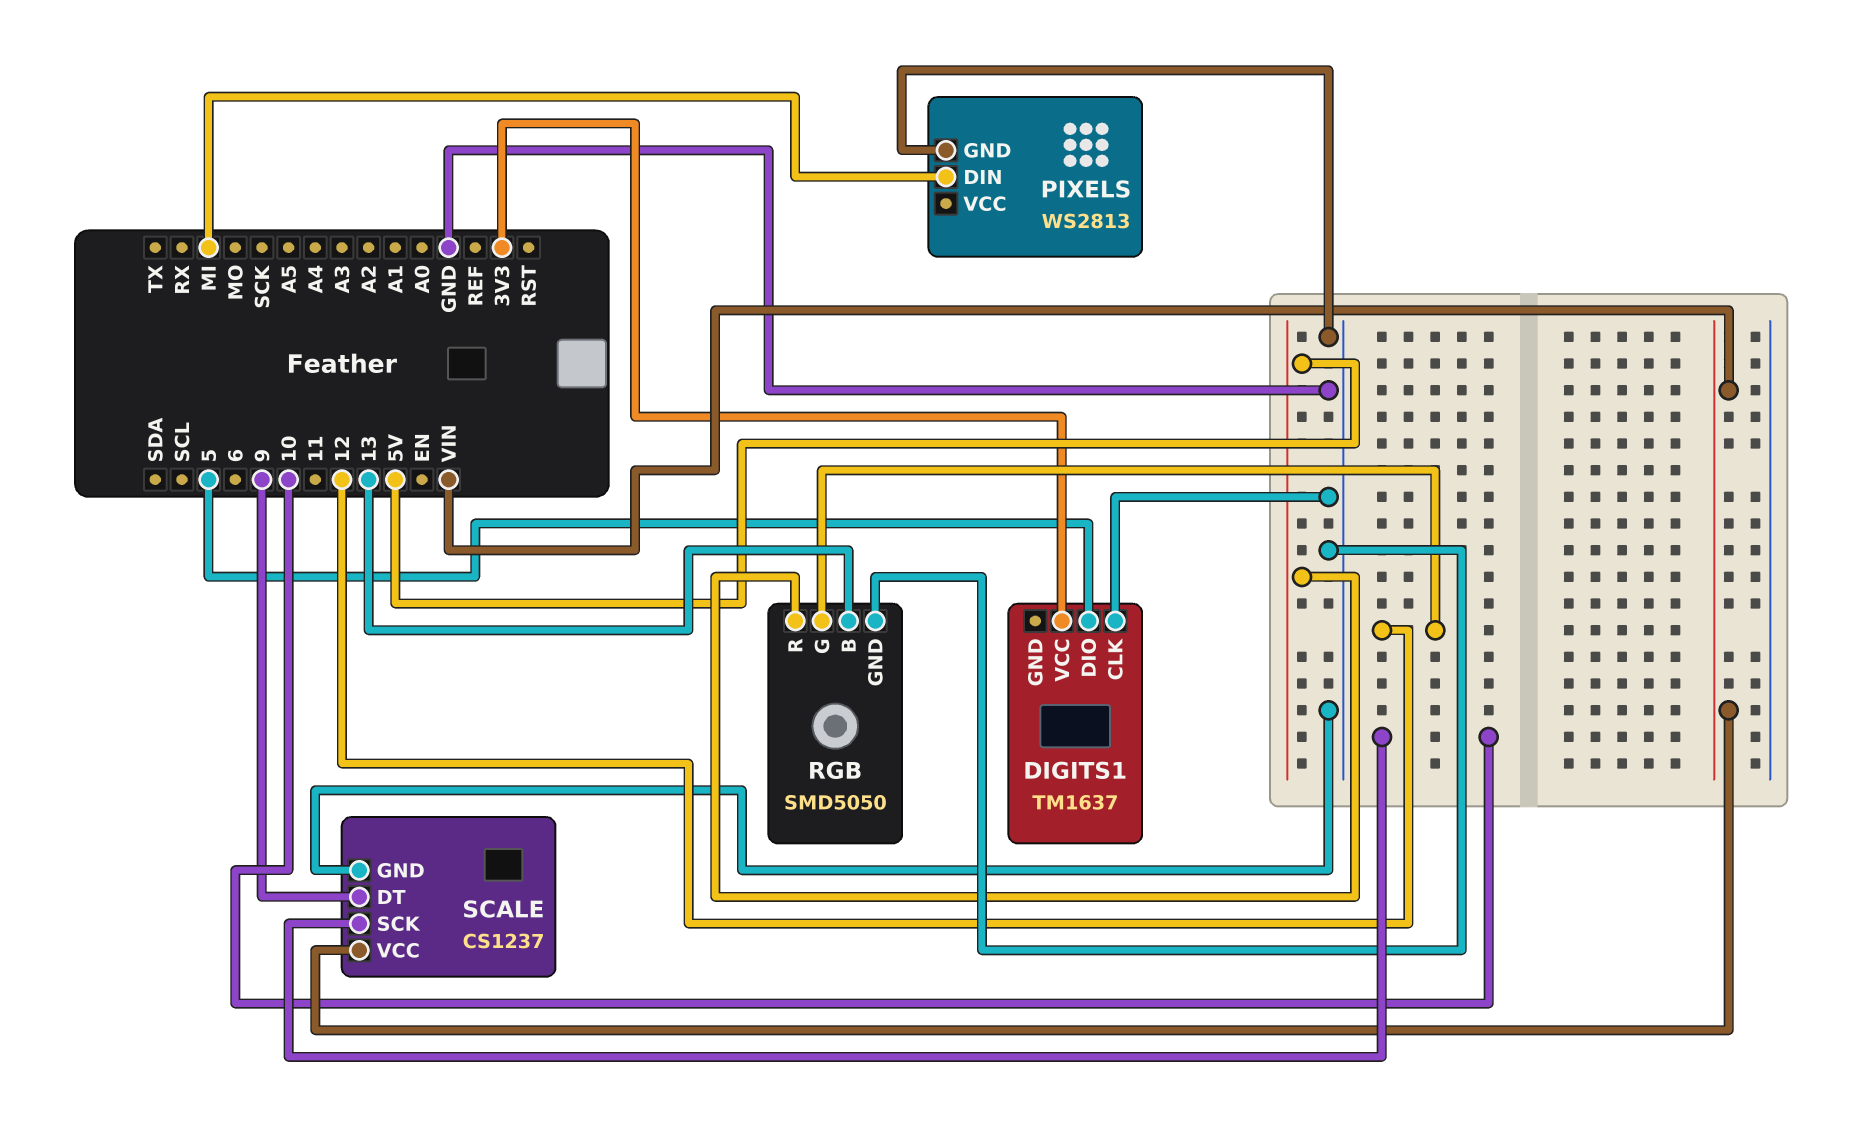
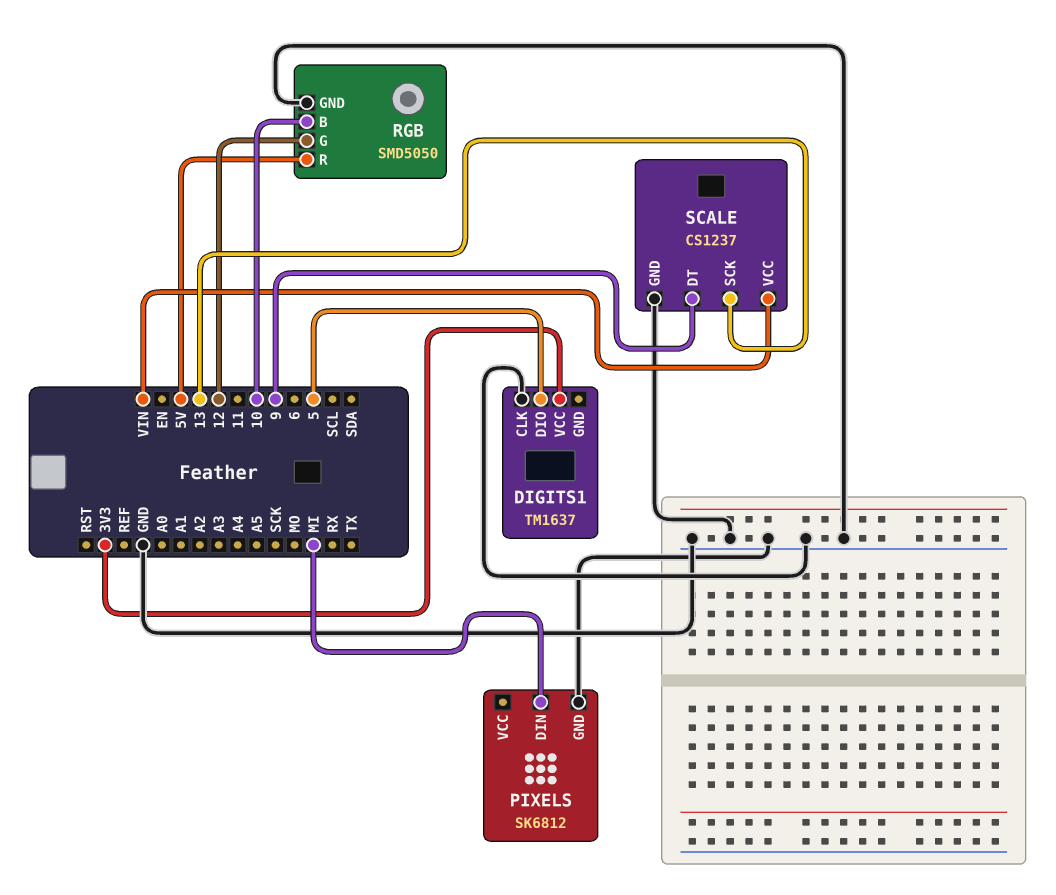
PIXELS: WS2813 -> SK6812
RGB pin B: 13 -> 10
SCALE pin SCK: 10 -> 13

